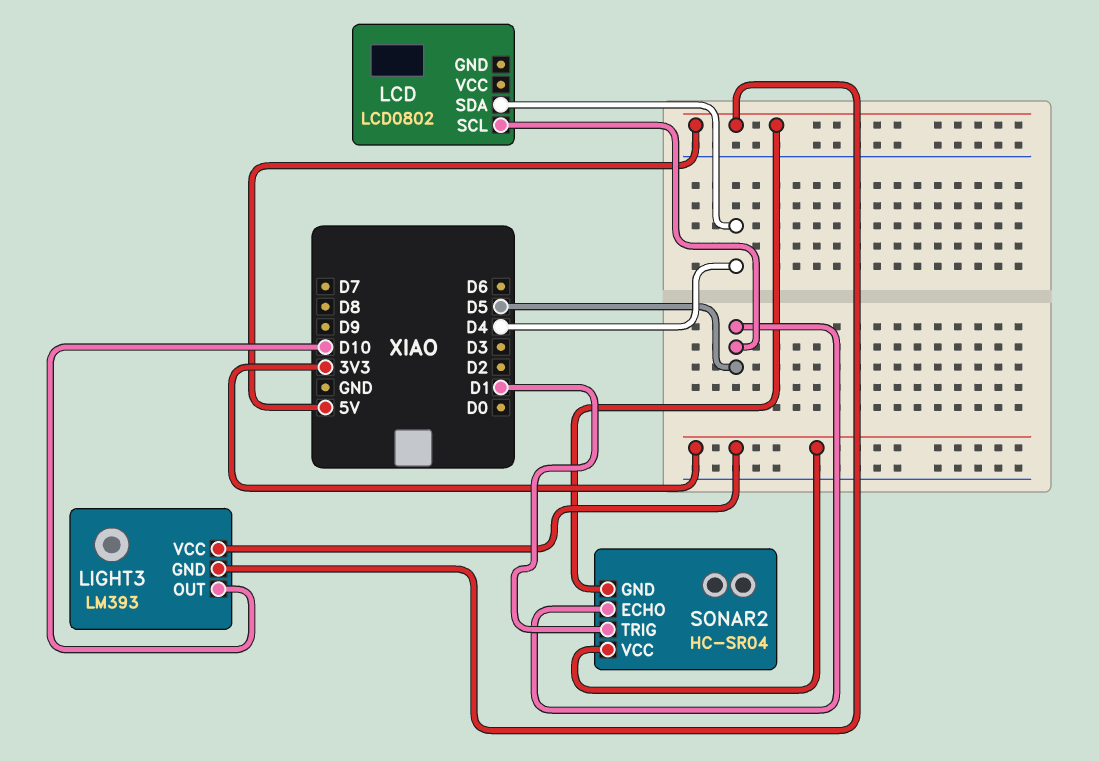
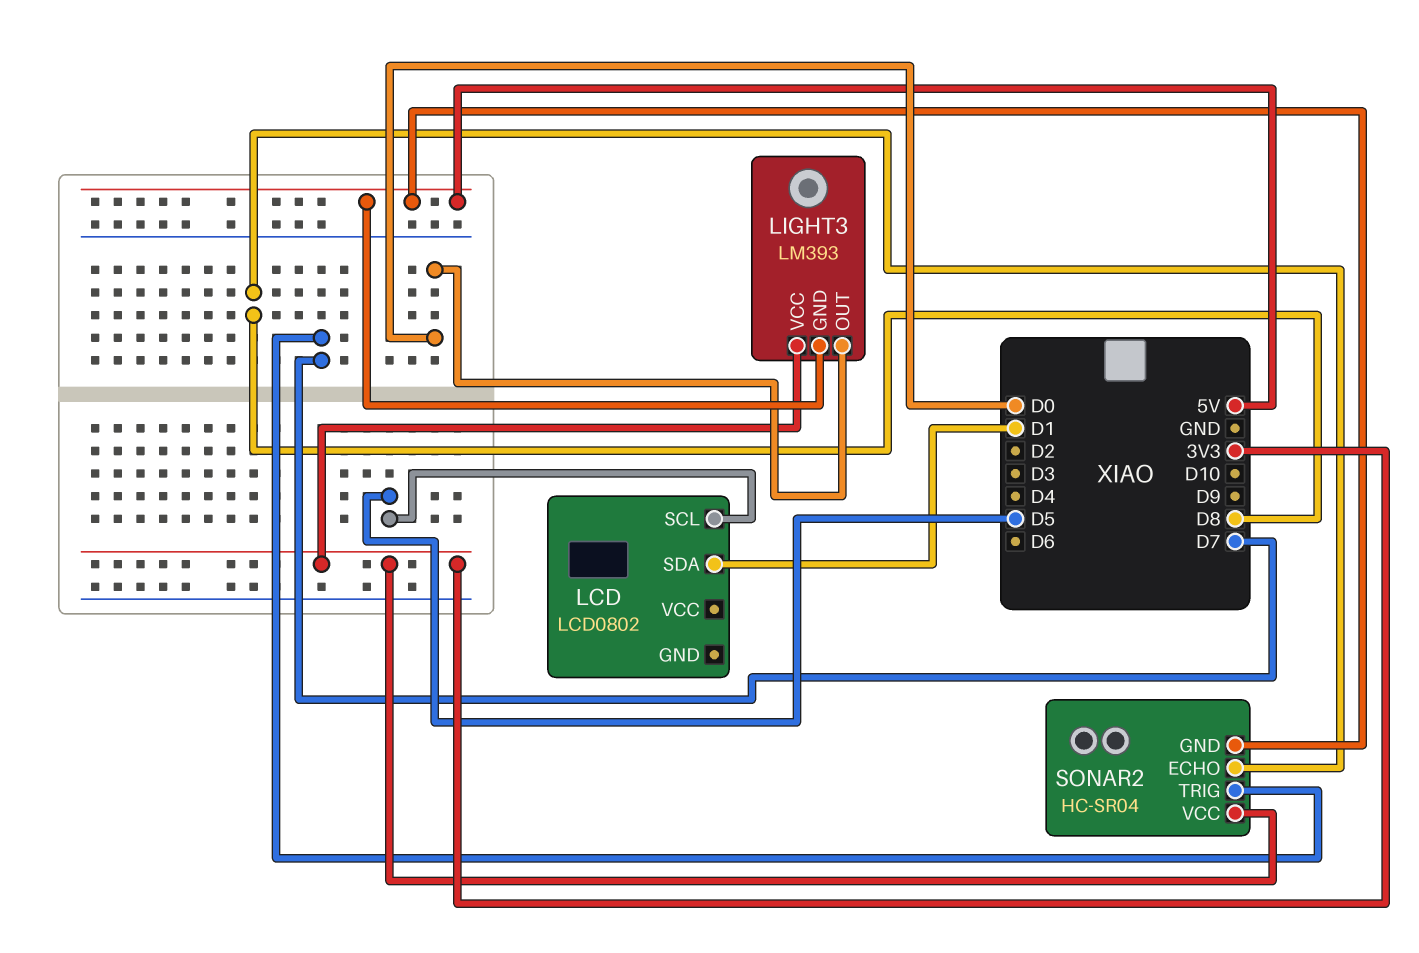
LCD pin SDA: D4 -> D1
LIGHT3 pin OUT: D10 -> D0
SONAR2 pin ECHO: D5 -> D8
SONAR2 pin TRIG: D1 -> D7

